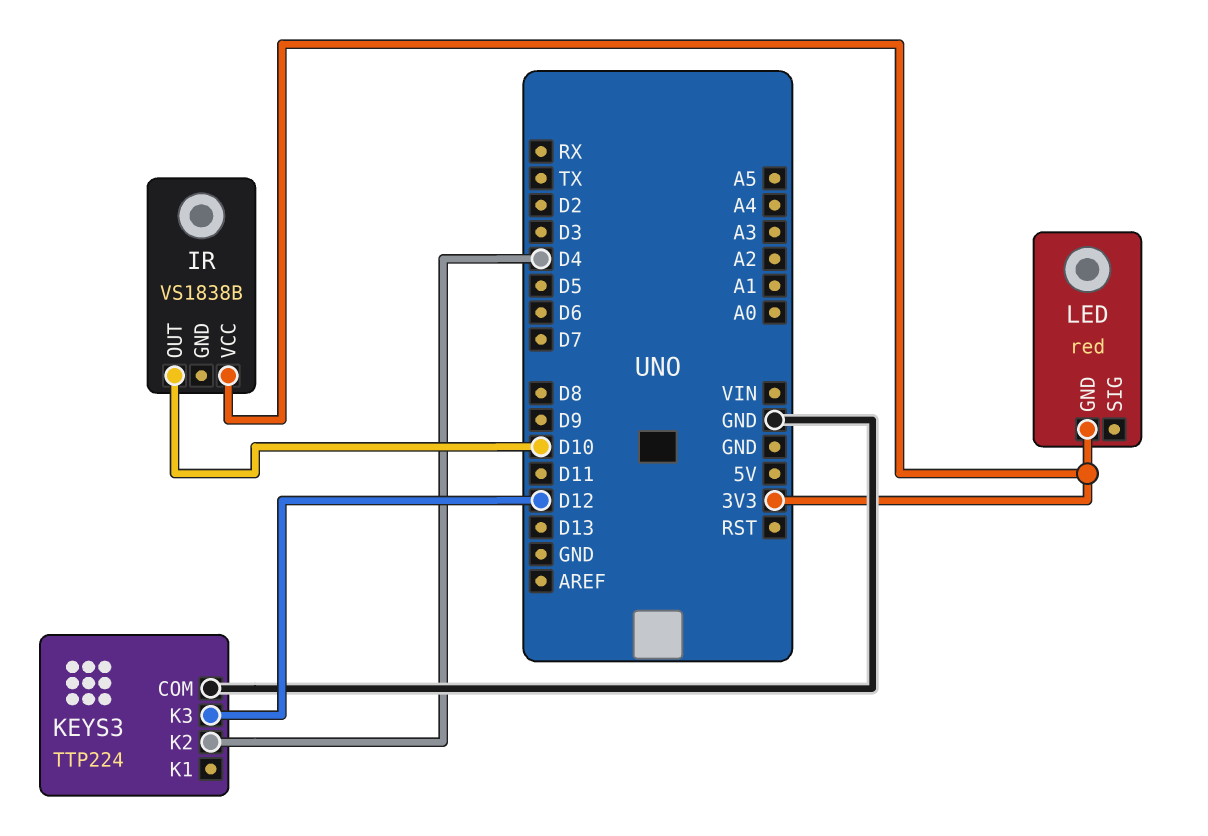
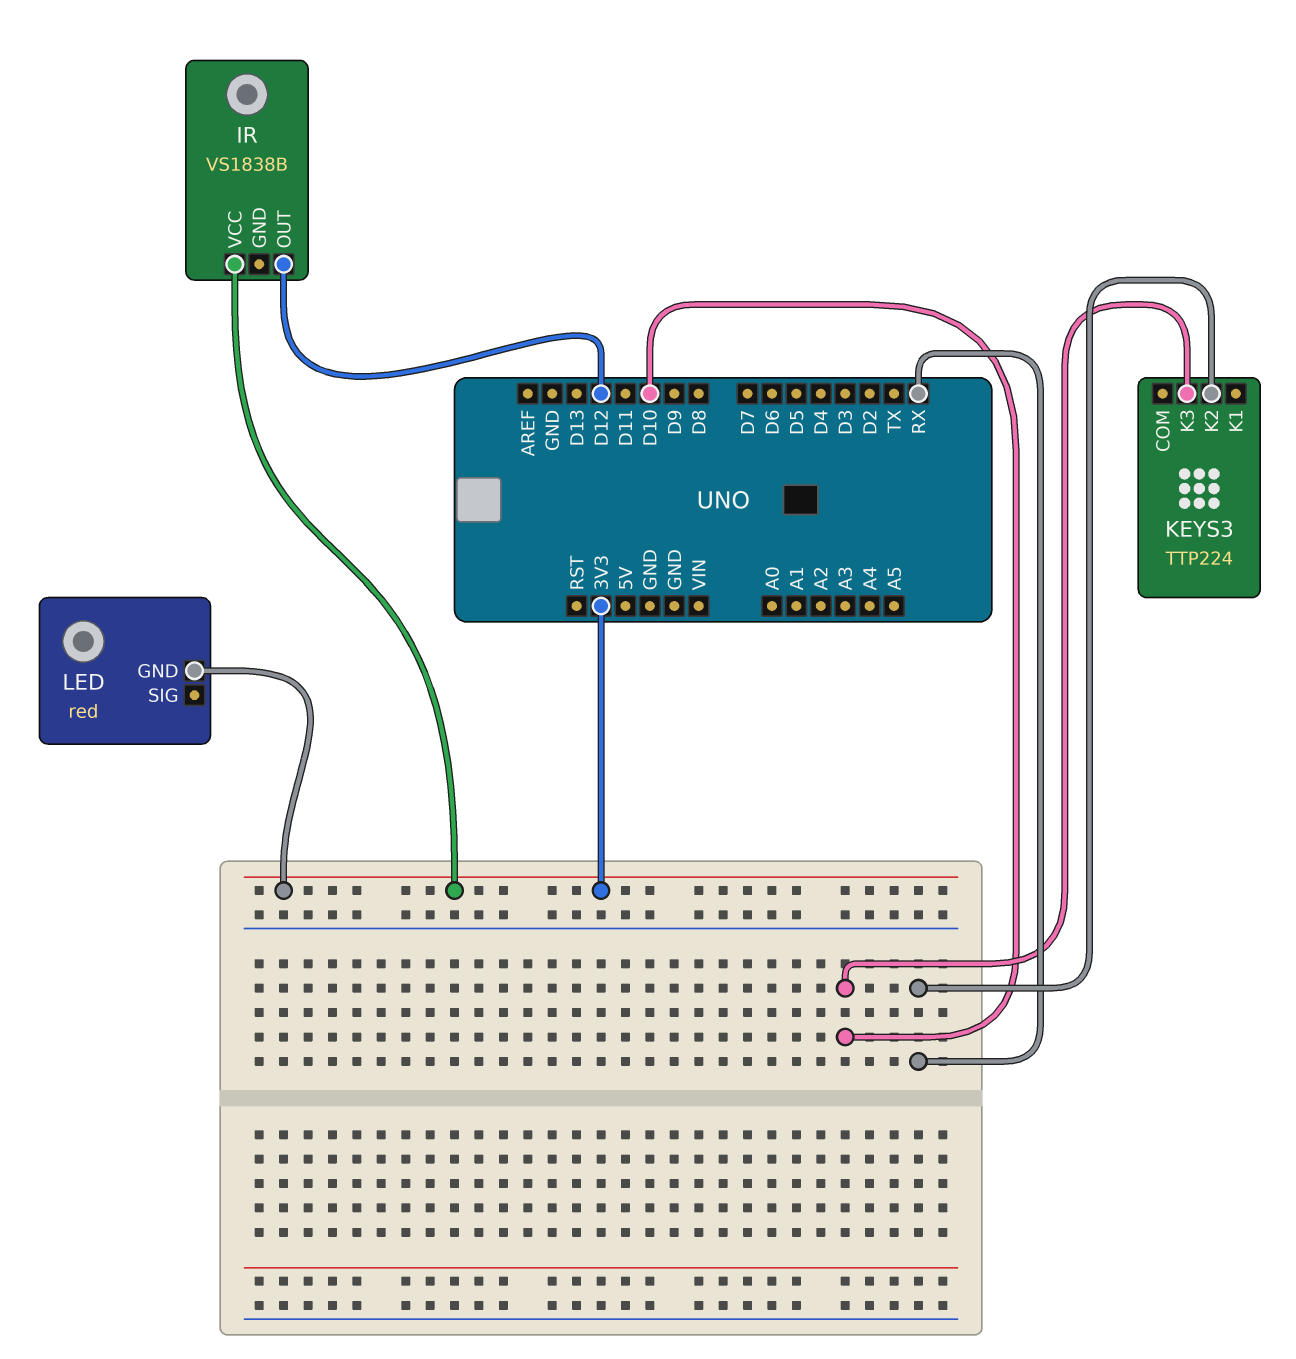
IR pin OUT: D10 -> D12
KEYS3 pin COM: GND -> none
KEYS3 pin K2: D4 -> RX
KEYS3 pin K3: D12 -> D10

